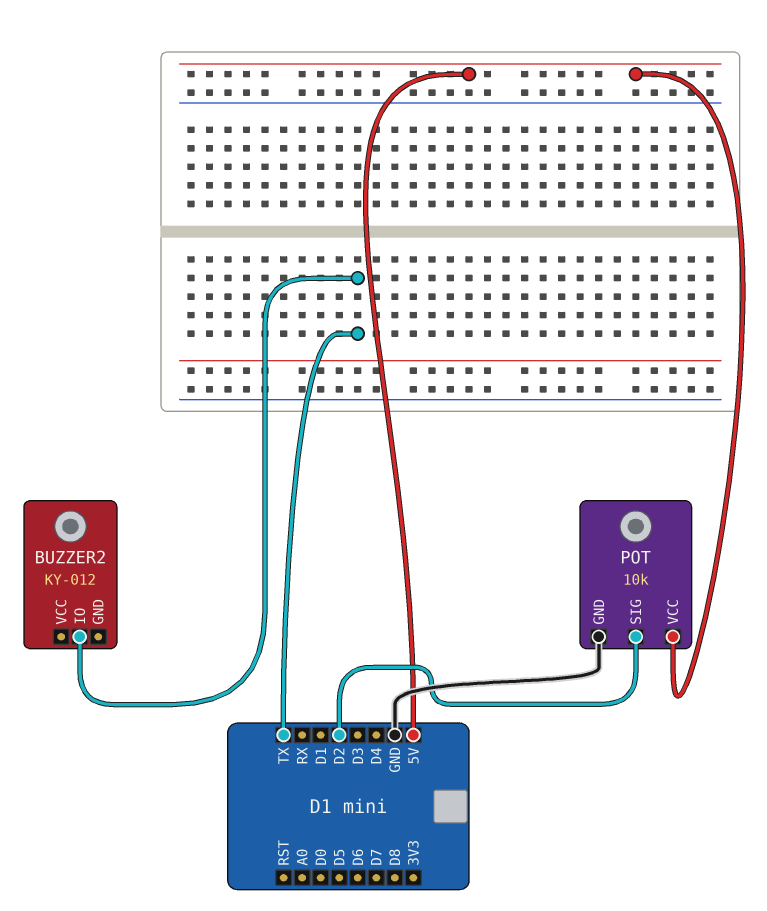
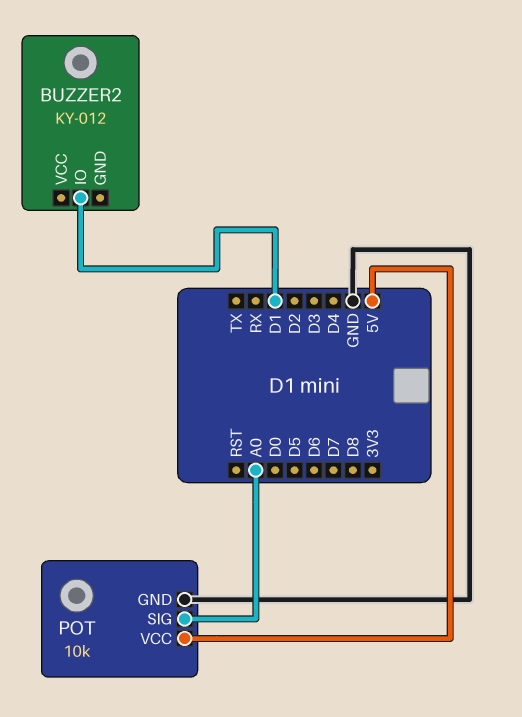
BUZZER2 pin IO: TX -> D1
POT pin SIG: D2 -> A0

